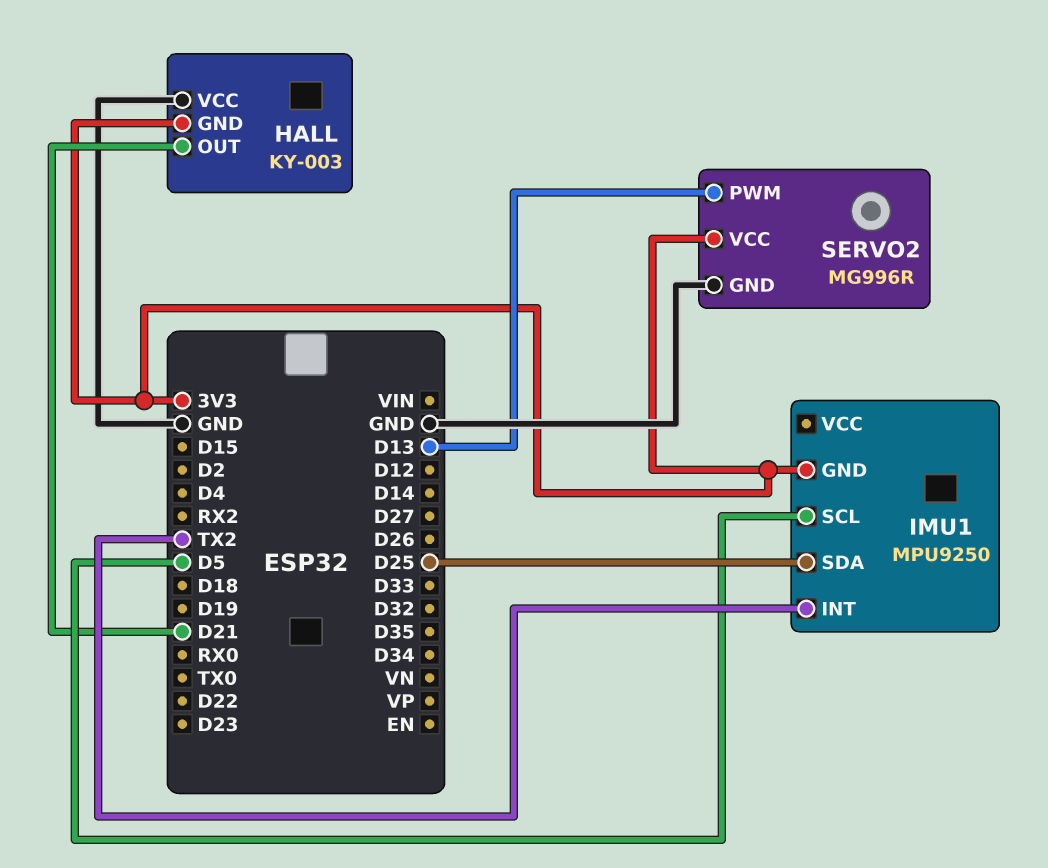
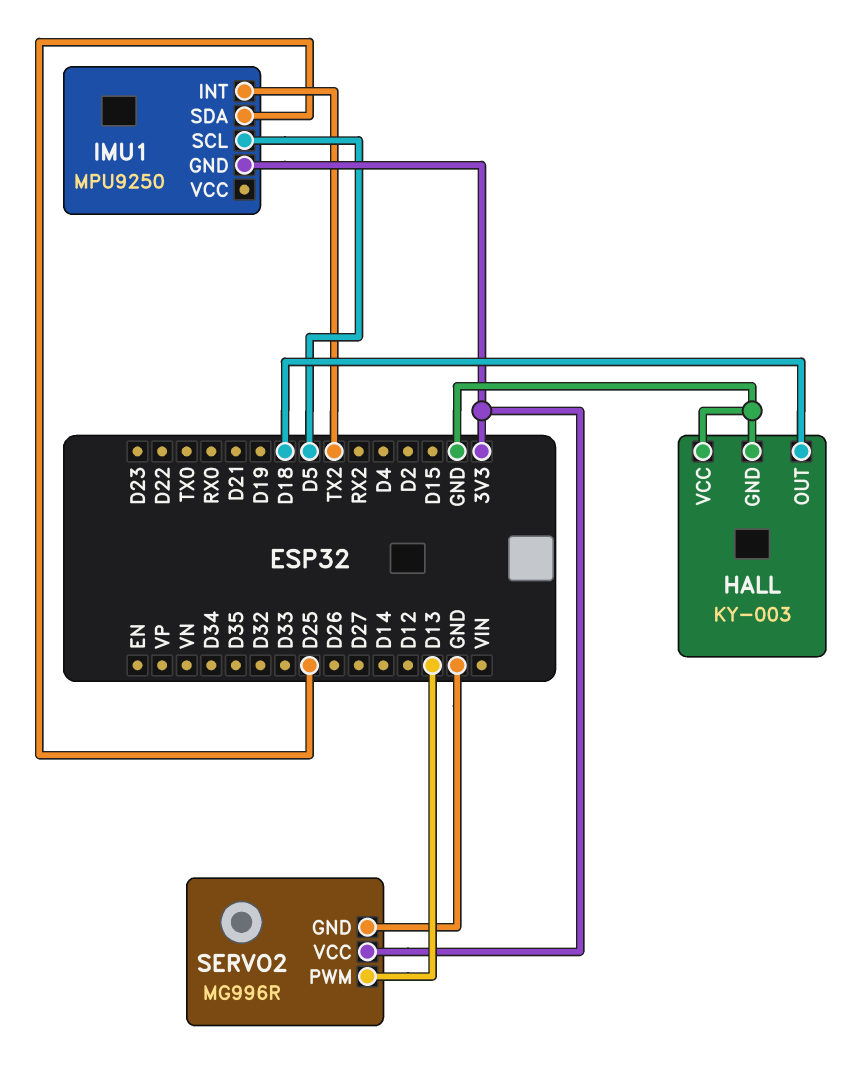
HALL pin GND: 3V3 -> GND
HALL pin OUT: D21 -> D18

